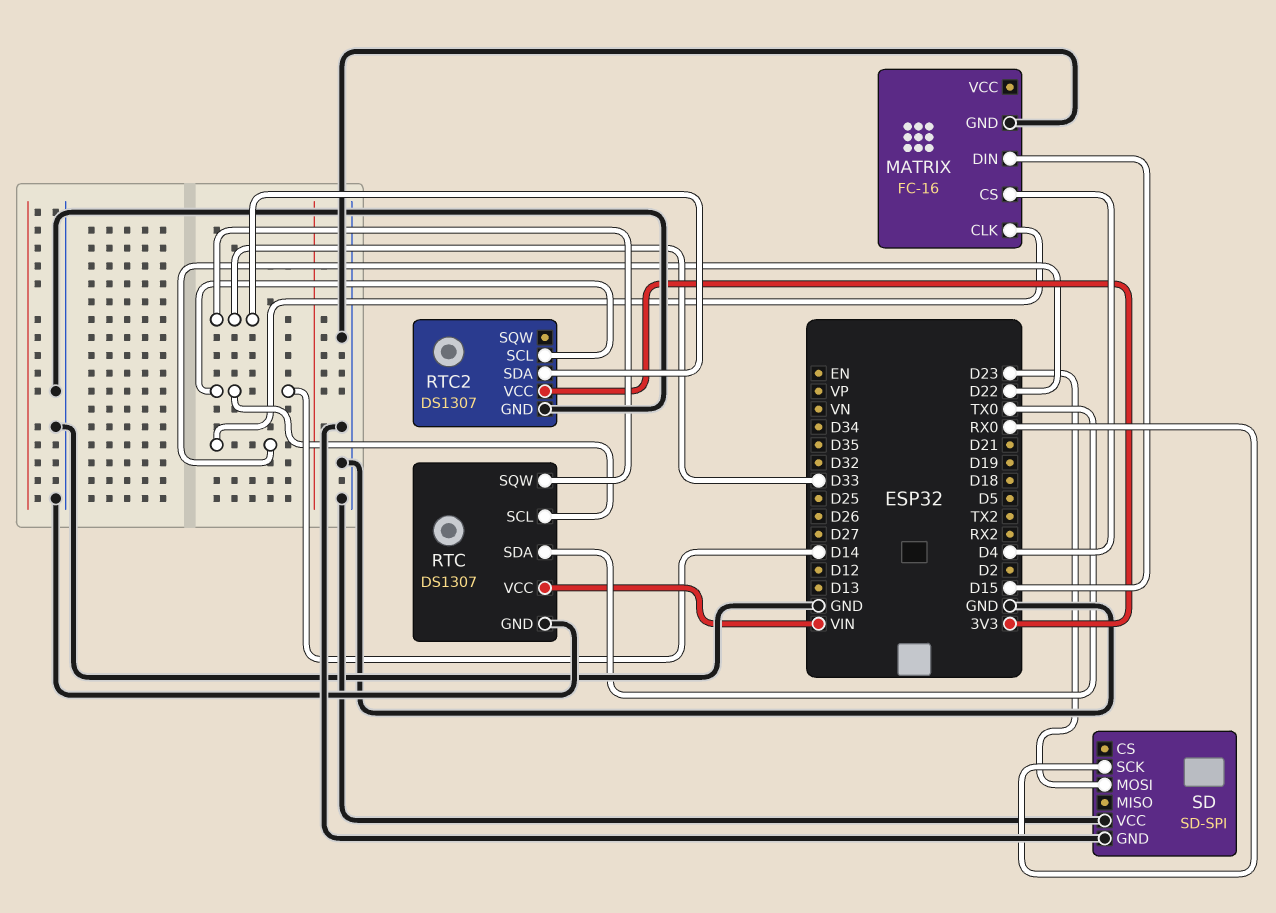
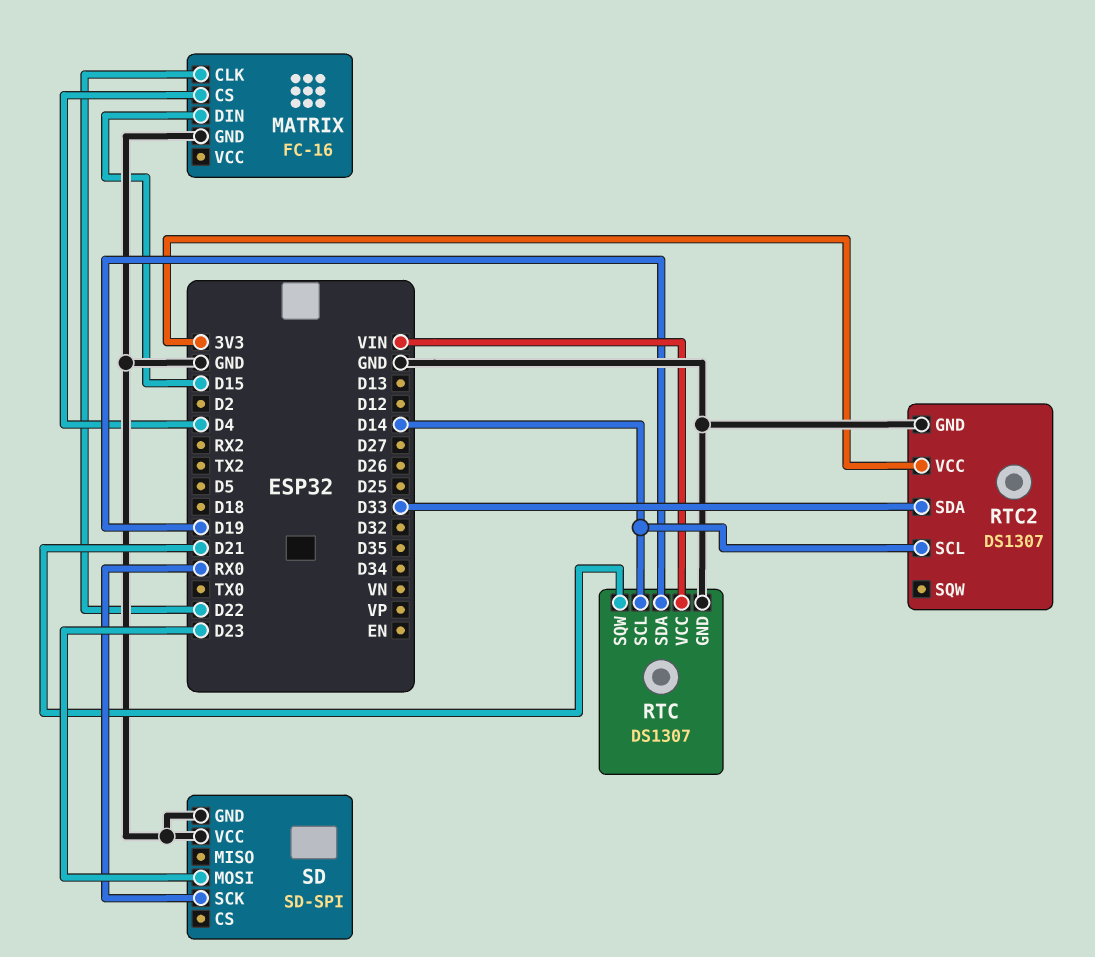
RTC pin SDA: TX0 -> D19
RTC pin SQW: D33 -> D21

